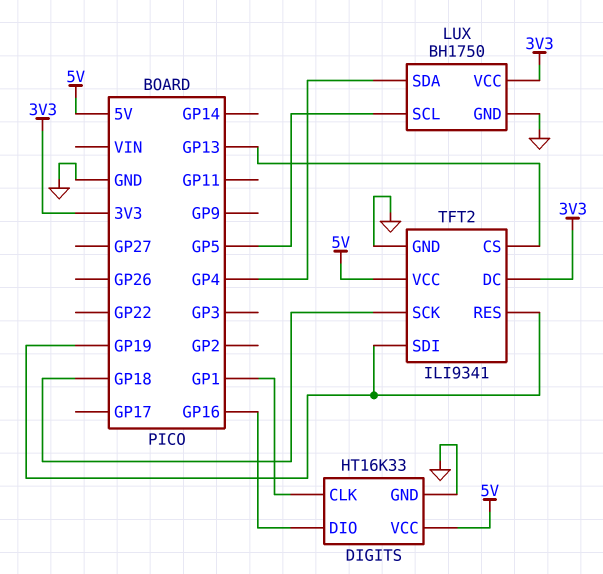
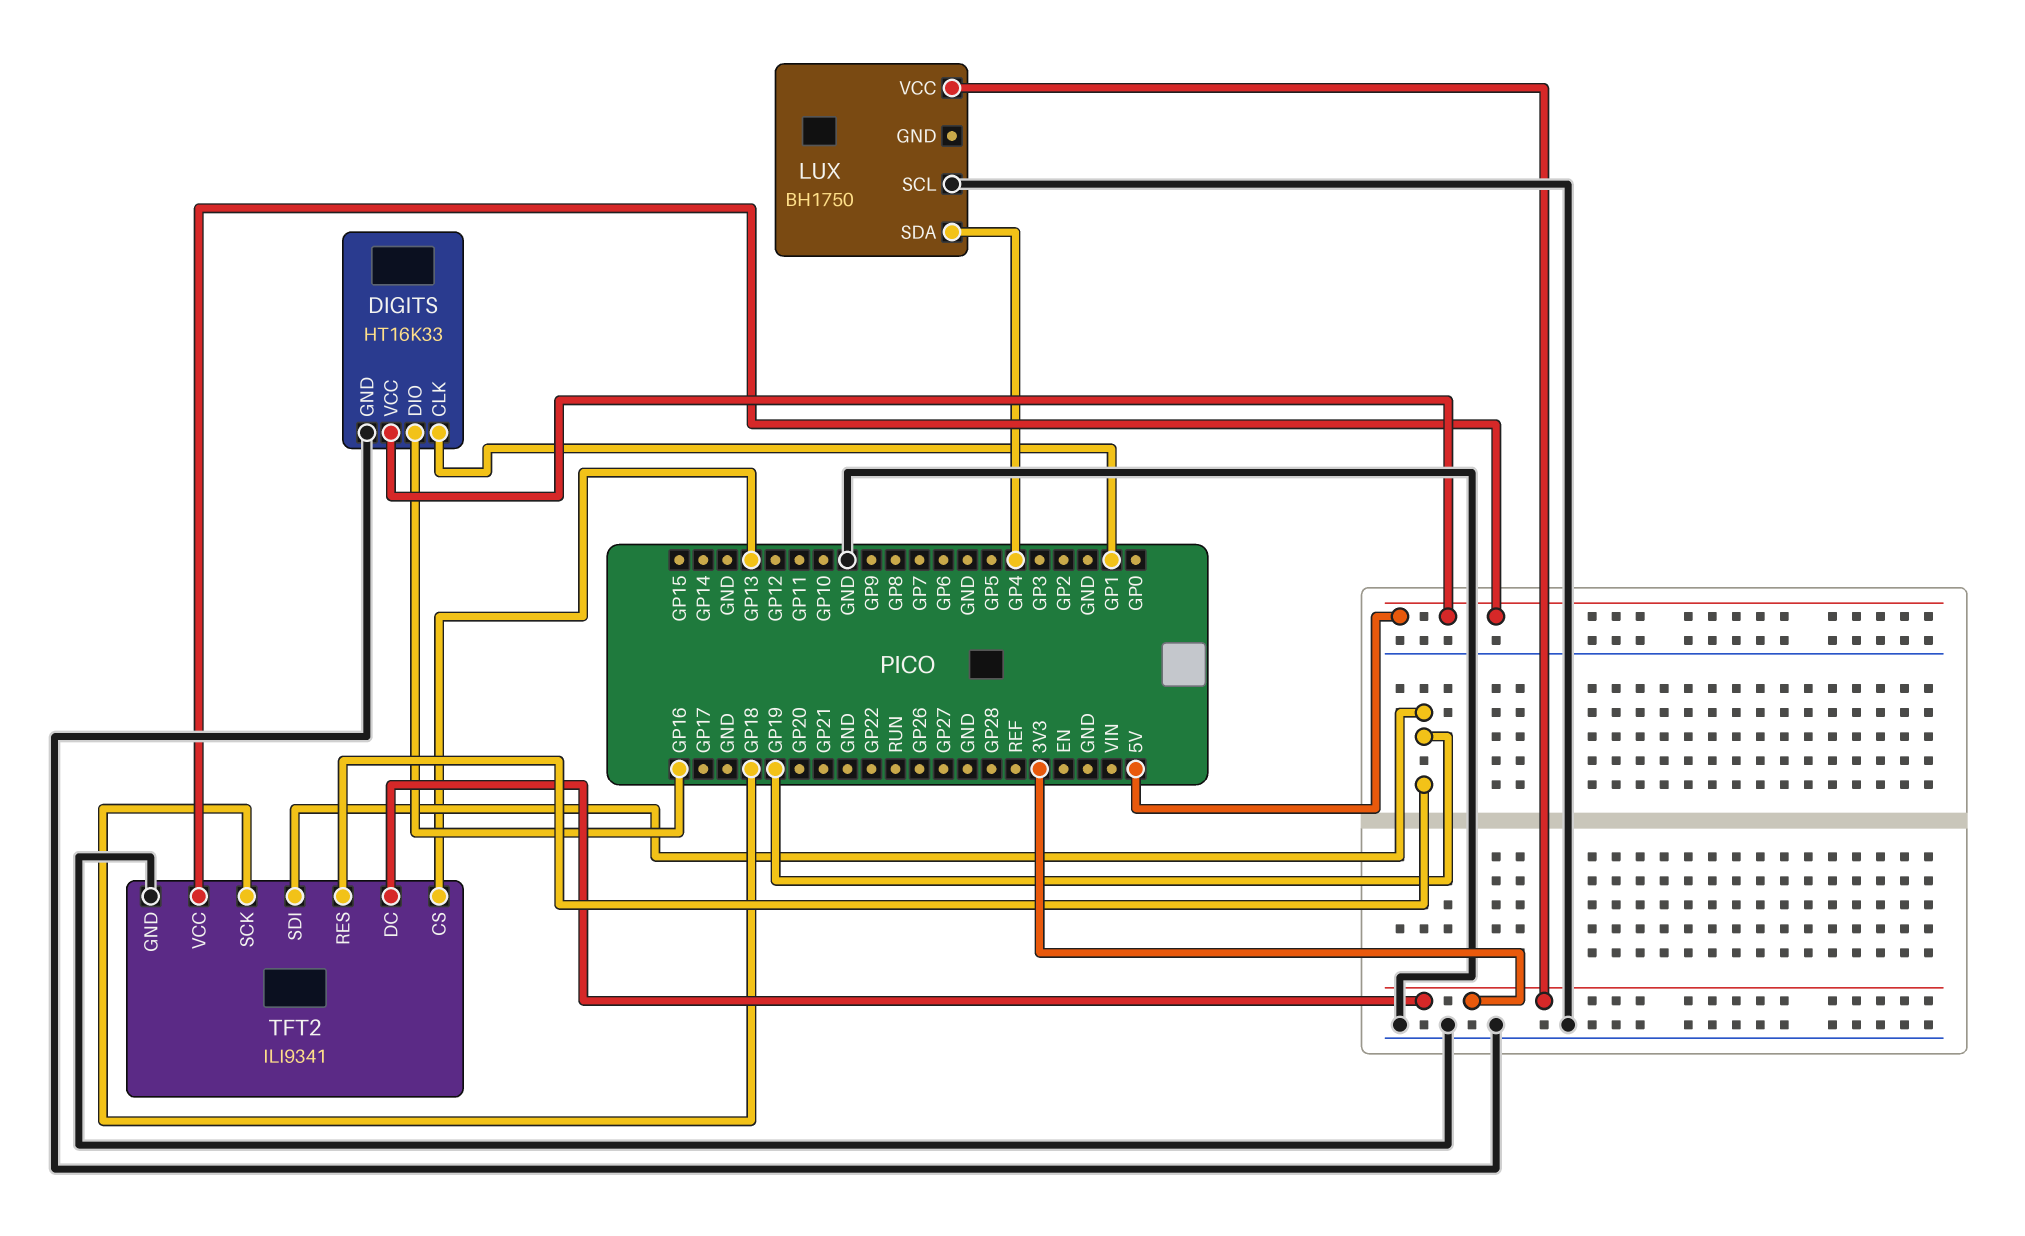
LUX pin GND: GND -> none
LUX pin SCL: GP5 -> GND

